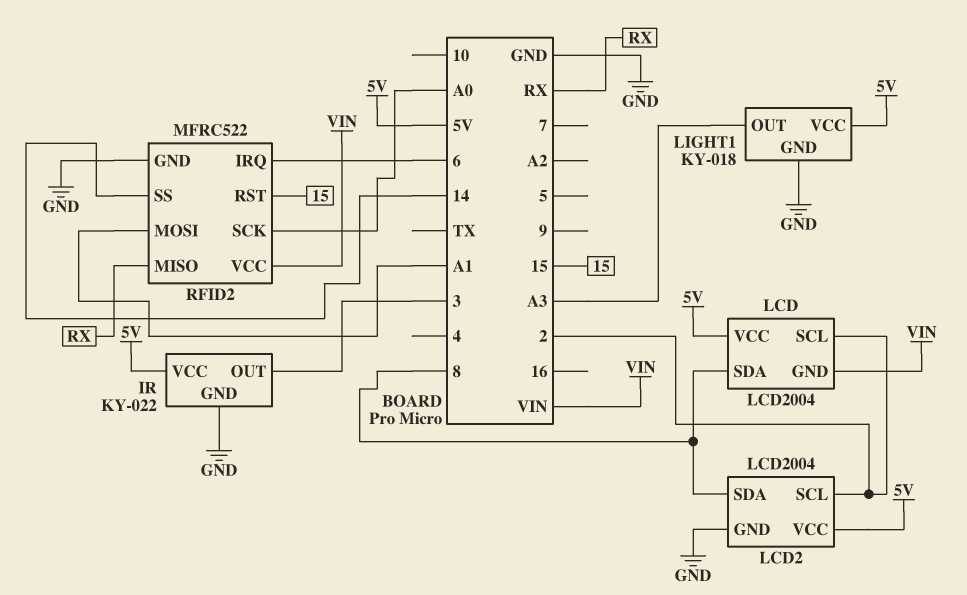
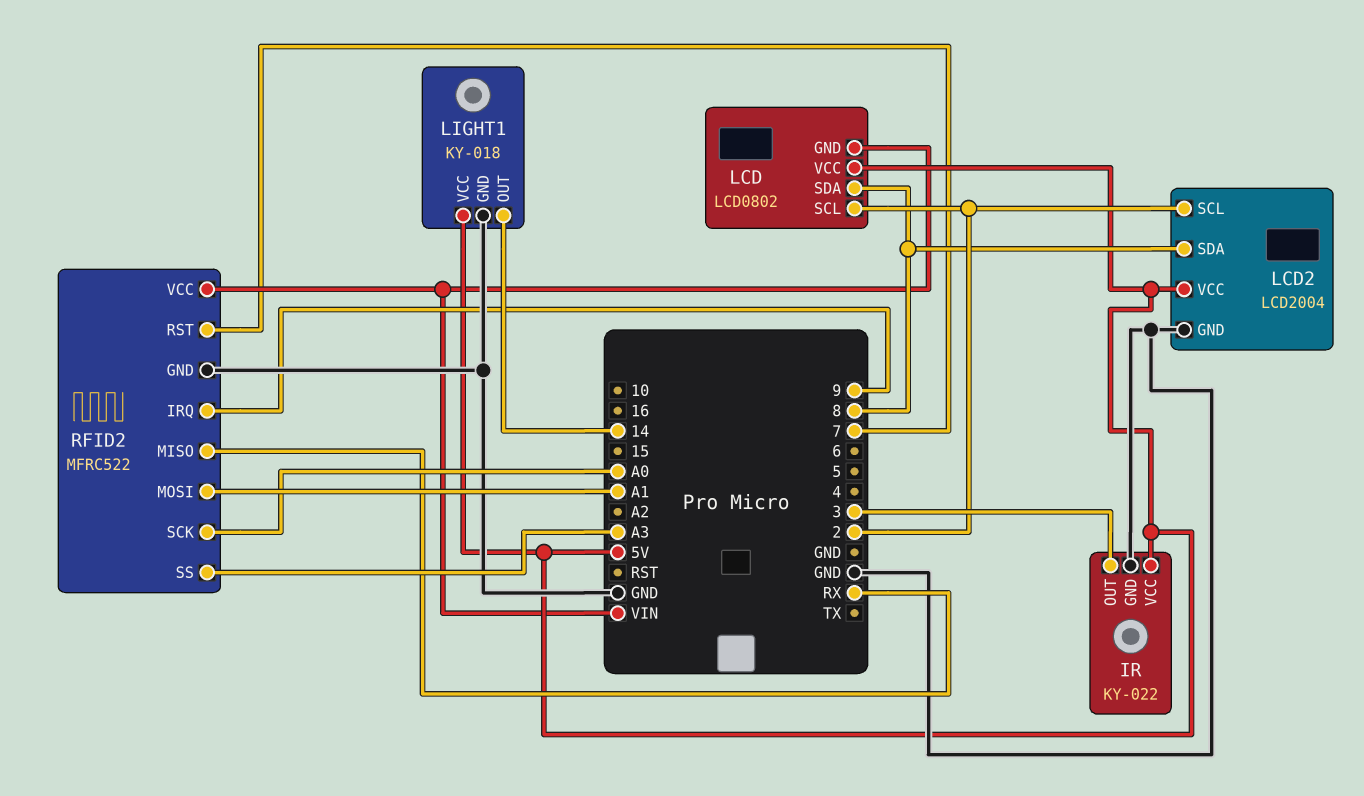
LCD: LCD2004 -> LCD0802
LIGHT1 pin OUT: A3 -> 14
RFID2 pin IRQ: 6 -> 9
RFID2 pin RST: 15 -> 7
RFID2 pin SS: 14 -> A3

